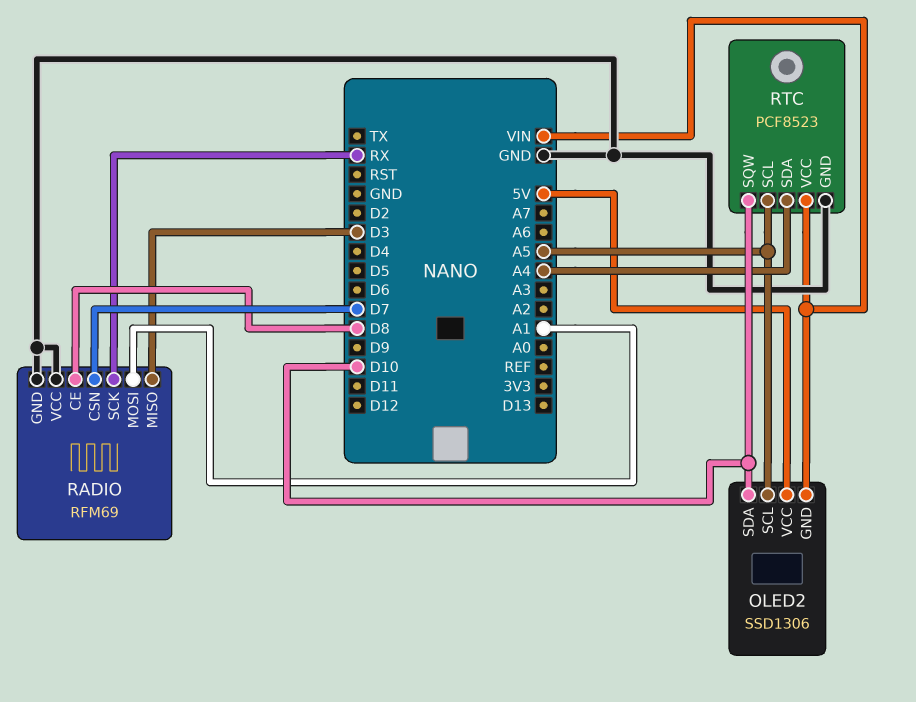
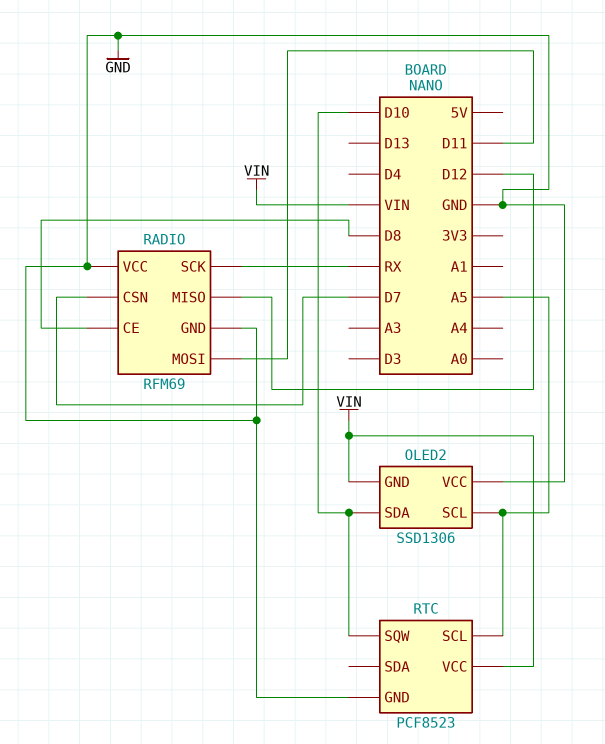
OLED2 pin VCC: 5V -> GND
RADIO pin MISO: D3 -> D12
RADIO pin MOSI: A1 -> D11
RTC pin SDA: A4 -> none

